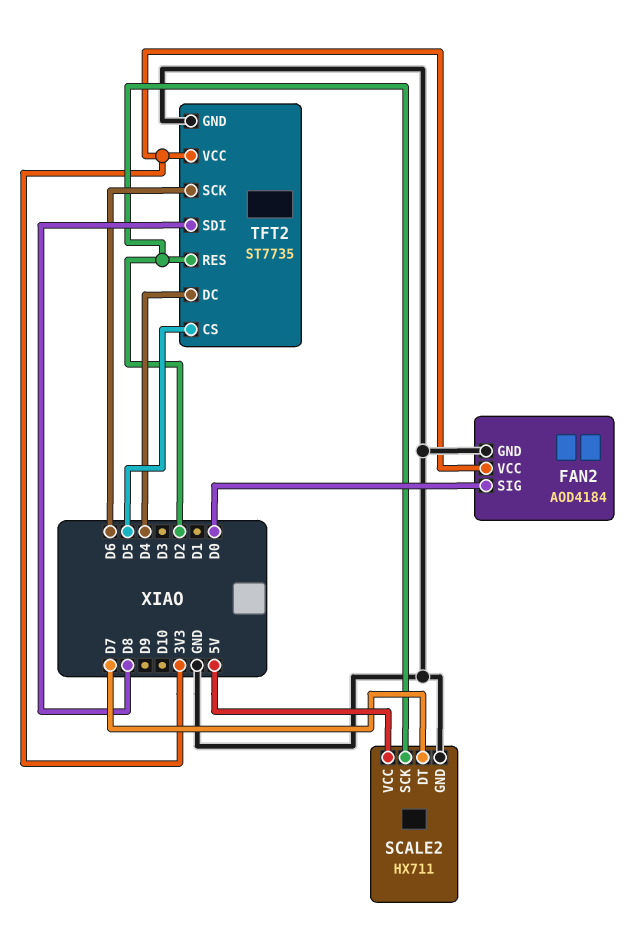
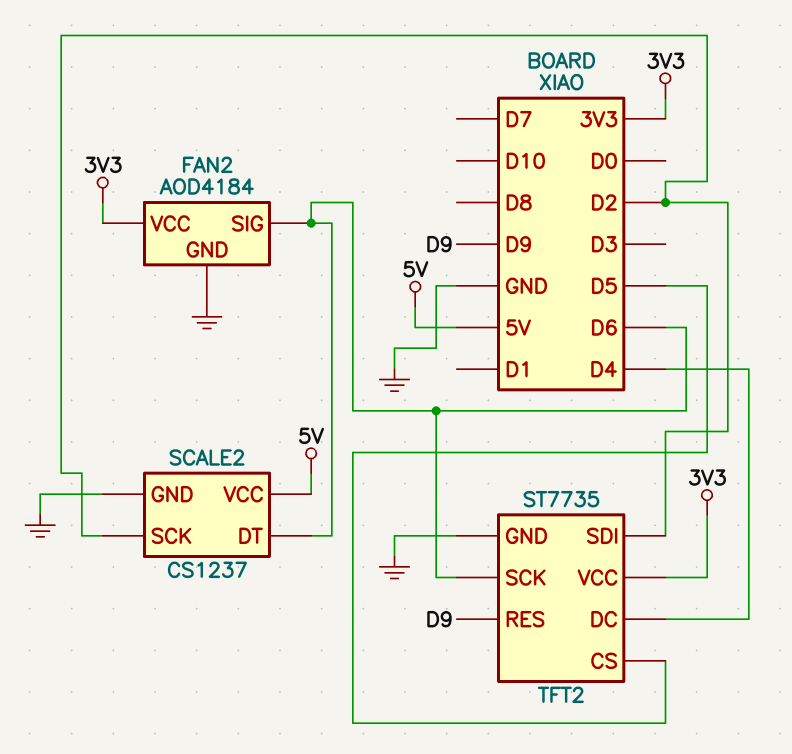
FAN2 pin SIG: D0 -> D6
SCALE2: HX711 -> CS1237
SCALE2 pin DT: D7 -> D6
TFT2 pin RES: D2 -> D9
TFT2 pin SDI: D8 -> D2

